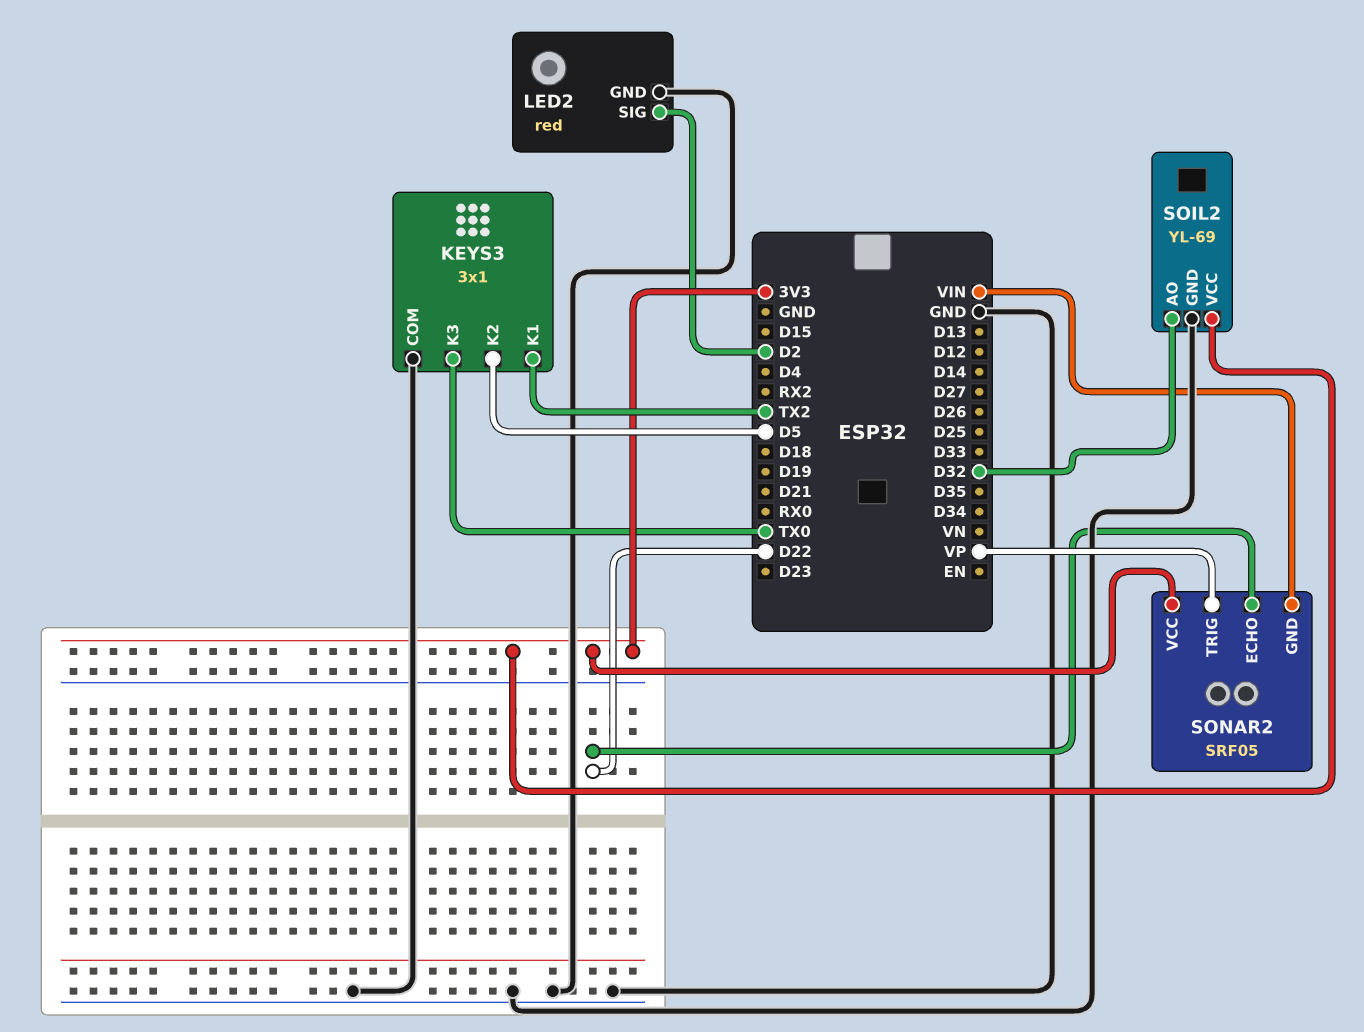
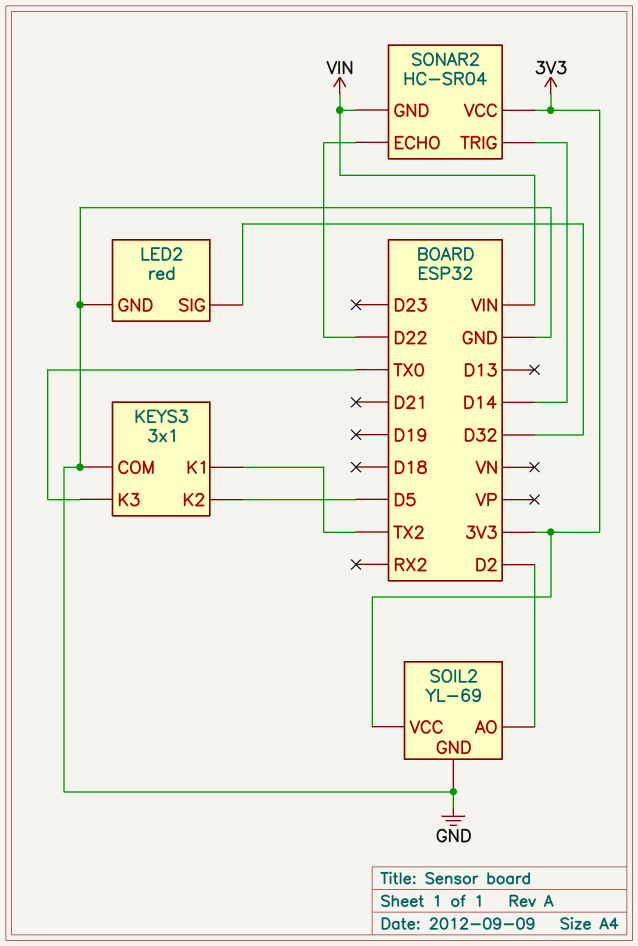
LED2 pin SIG: D2 -> D32
SOIL2 pin AO: D32 -> D2
SONAR2: SRF05 -> HC-SR04
SONAR2 pin TRIG: VP -> D14

